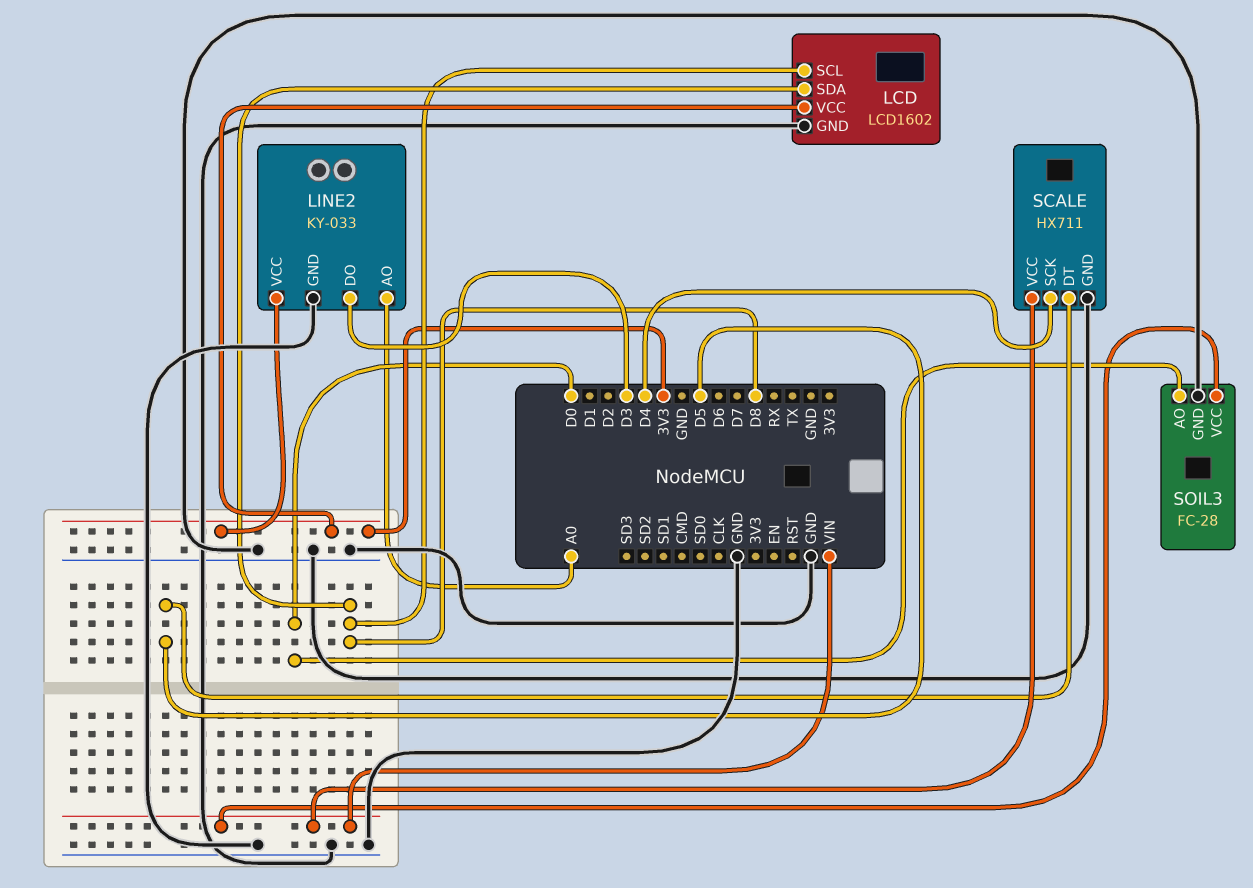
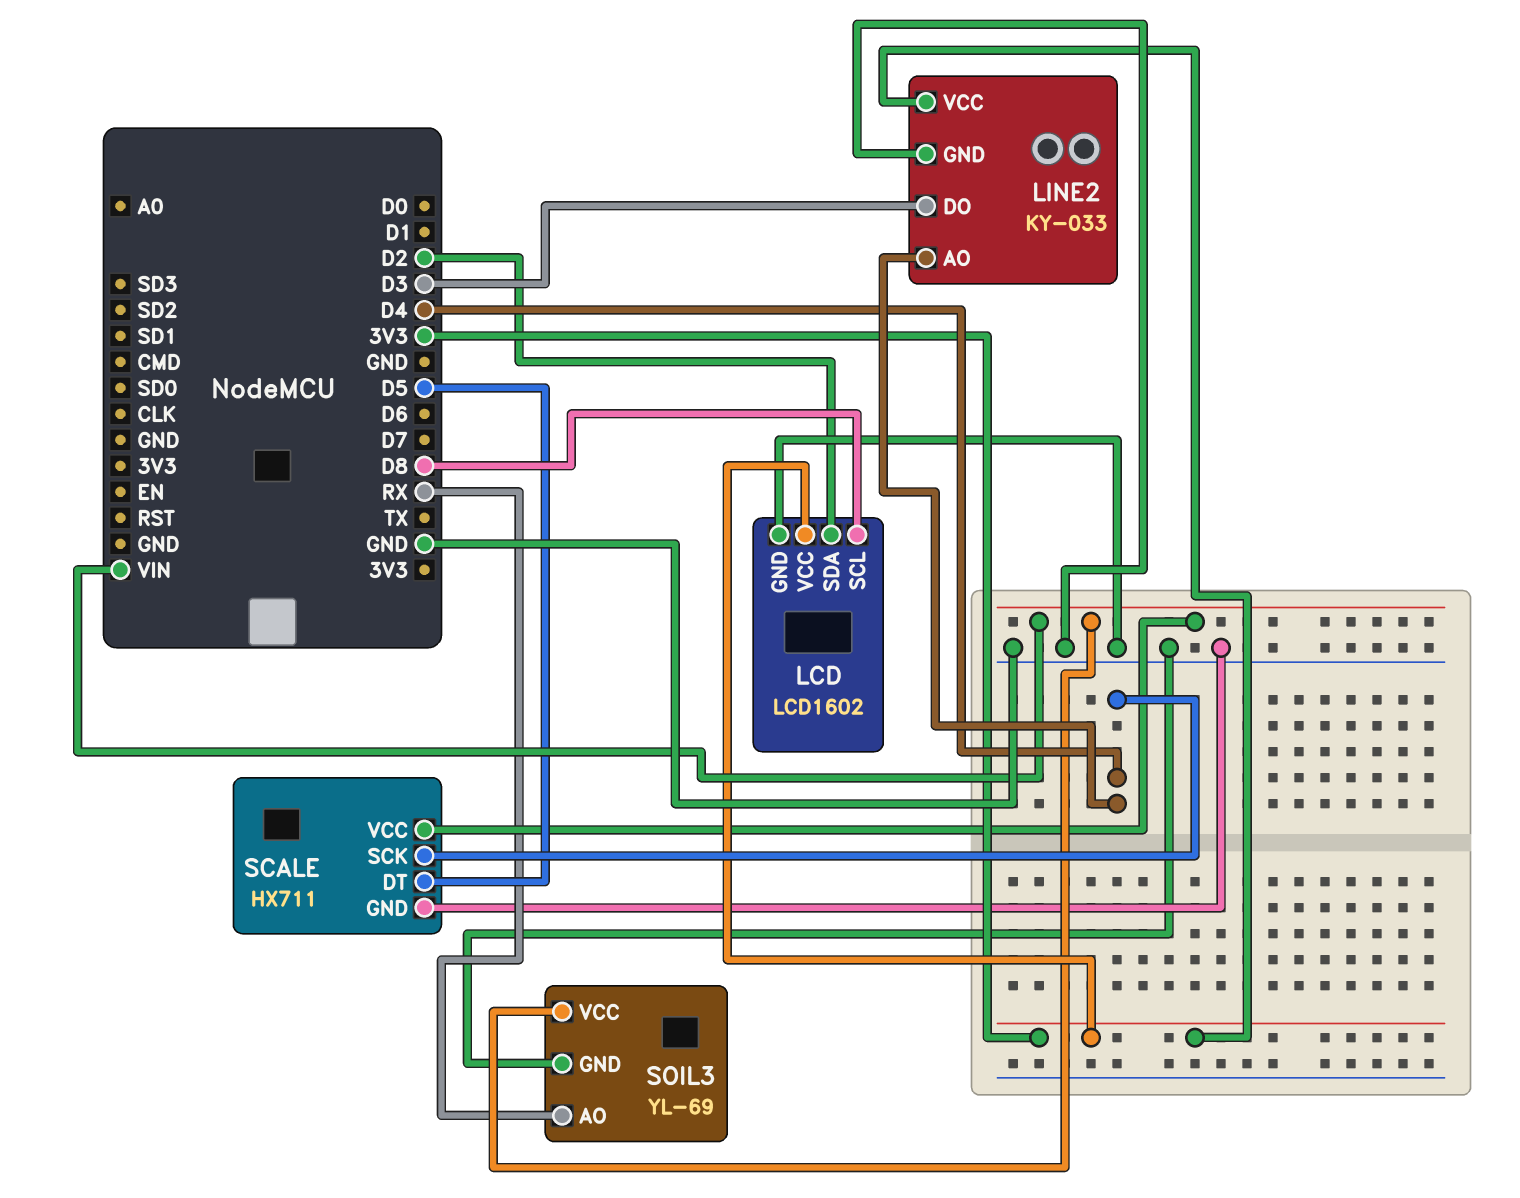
LCD pin SDA: D8 -> D2
LINE2 pin AO: A0 -> D4
SOIL3: FC-28 -> YL-69
SOIL3 pin AO: D0 -> RX

